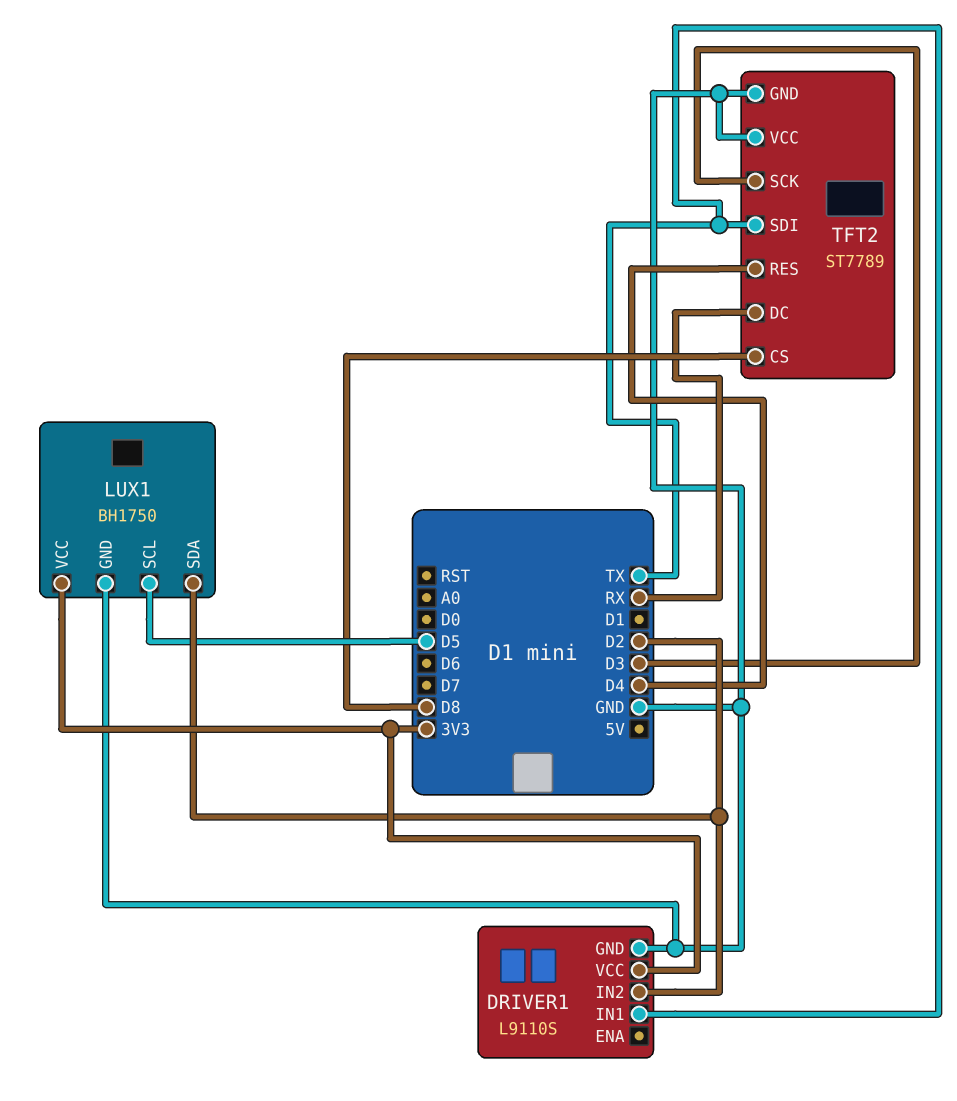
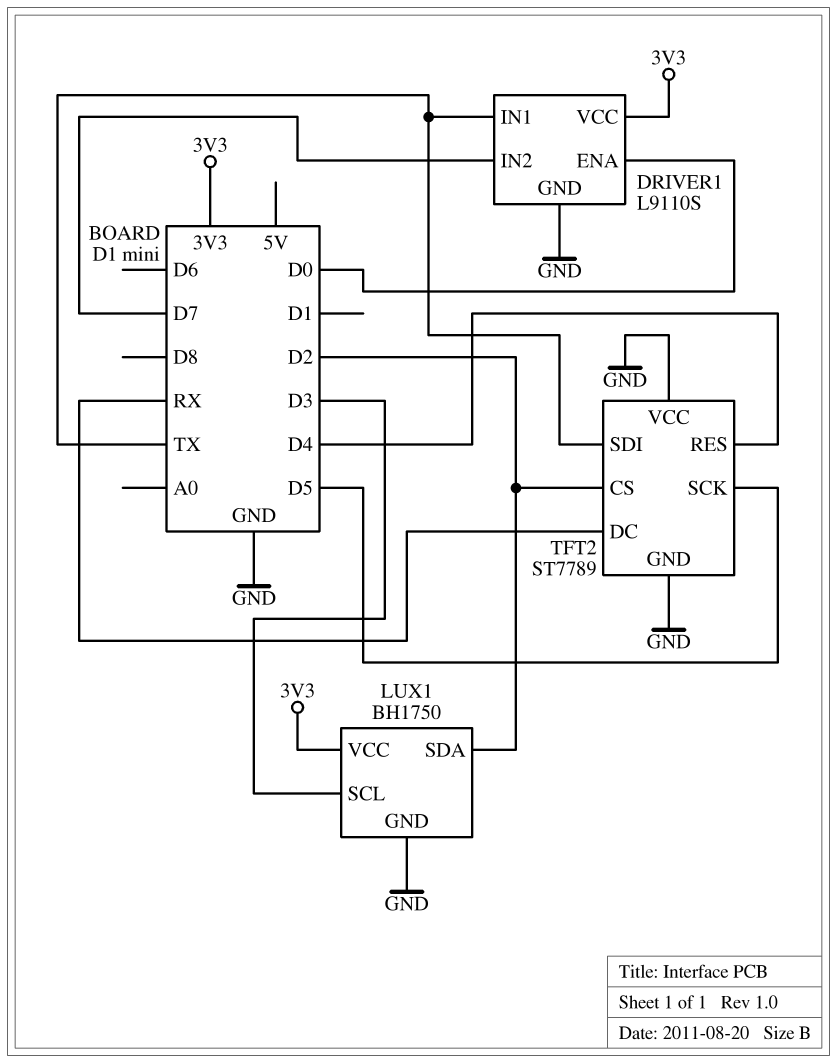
DRIVER1 pin ENA: none -> D0
DRIVER1 pin IN2: D2 -> D7
LUX1 pin SCL: D5 -> D3
TFT2 pin CS: D8 -> D2
TFT2 pin SCK: D3 -> D5

